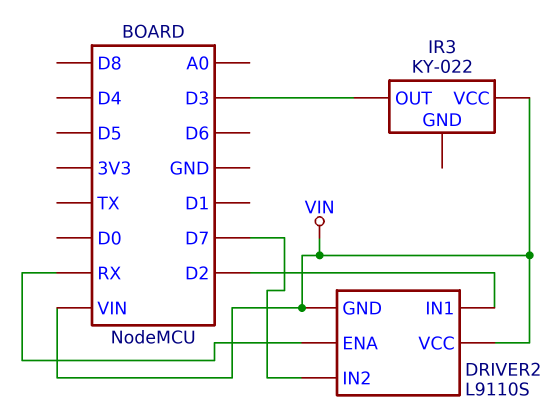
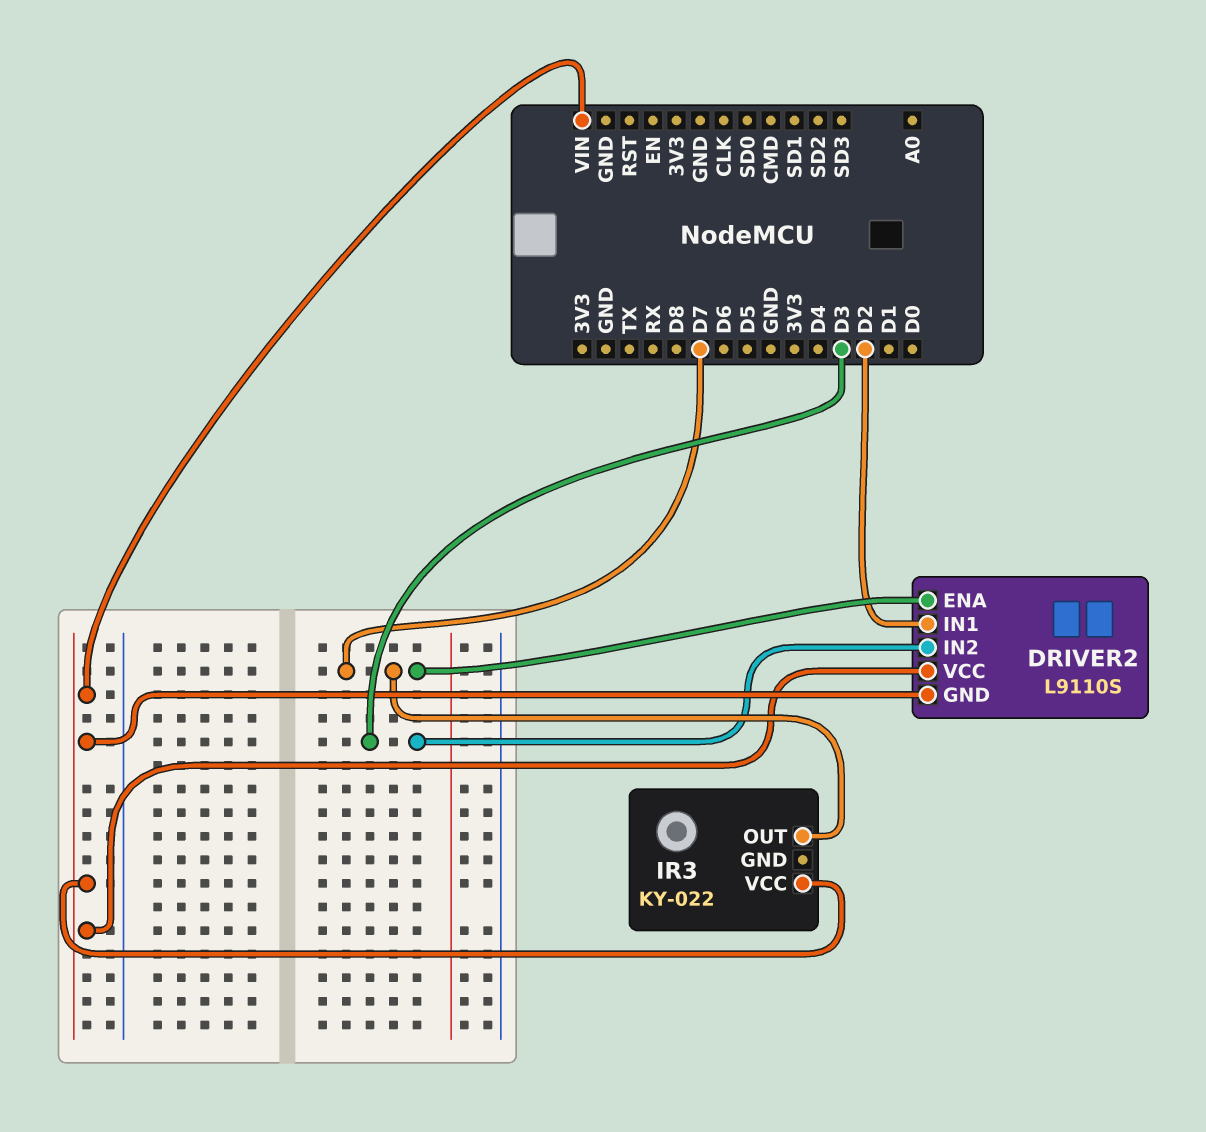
DRIVER2 pin ENA: RX -> D7
DRIVER2 pin IN2: D7 -> D3
IR3 pin OUT: D3 -> D7

